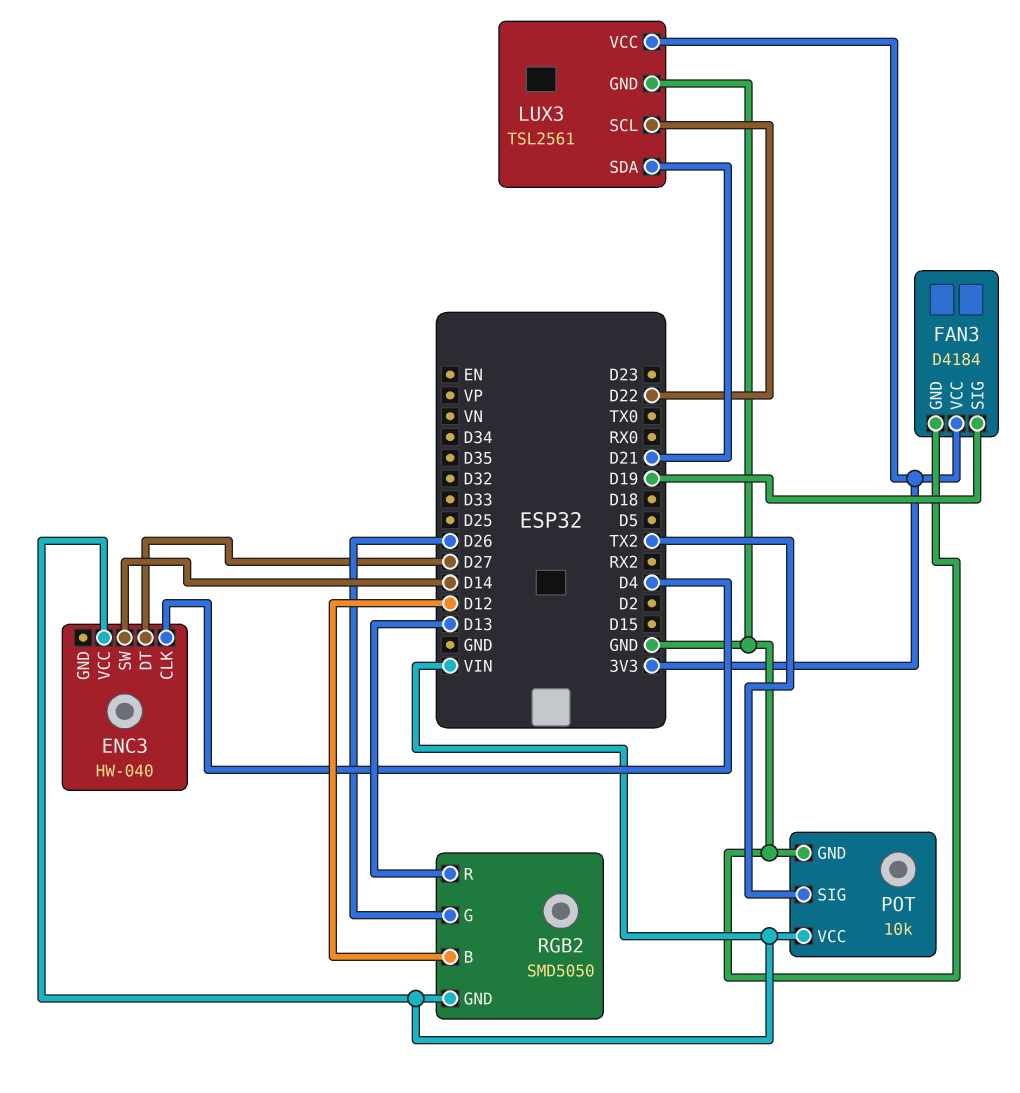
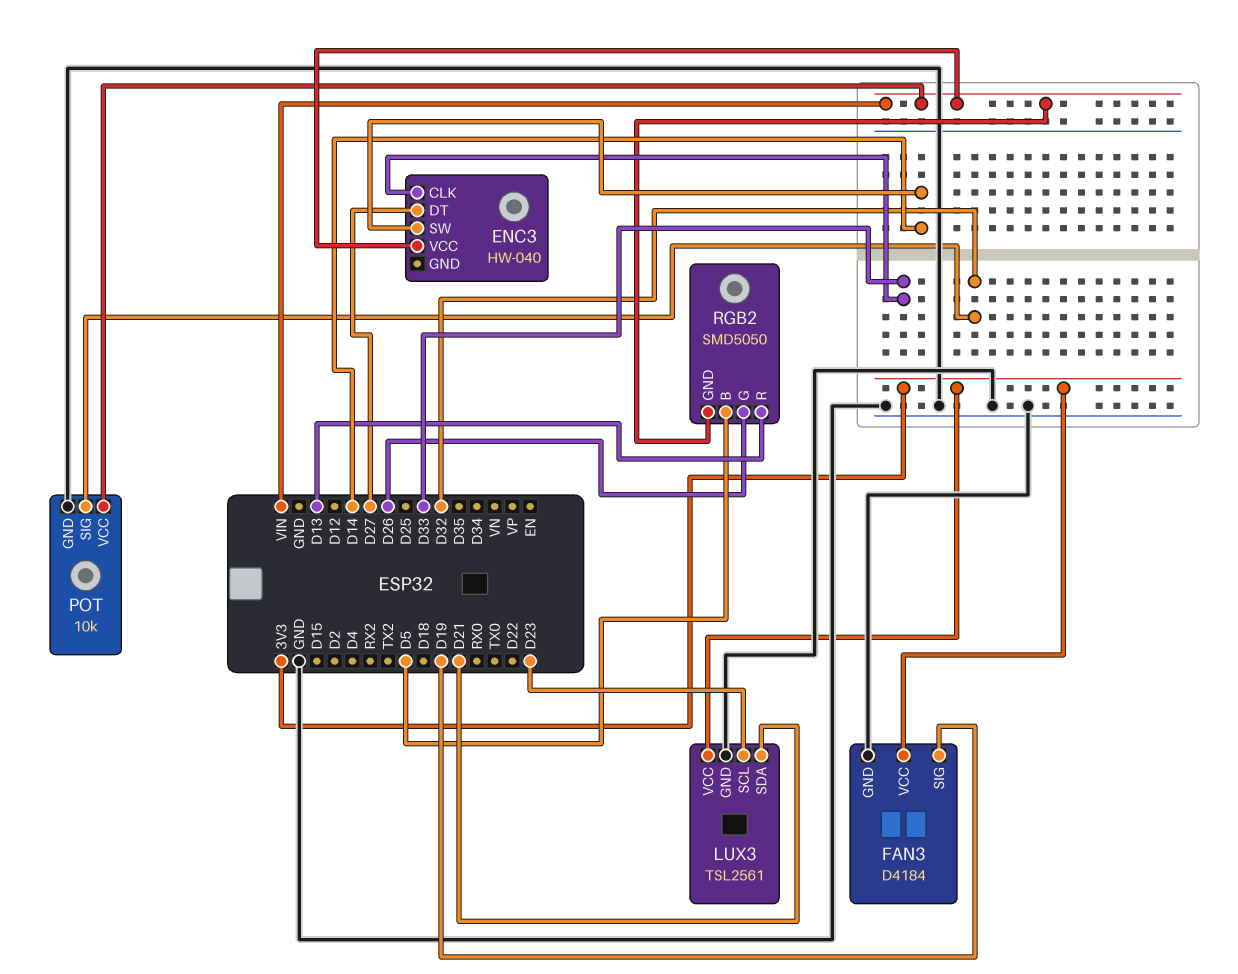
ENC3 pin CLK: D4 -> D33
LUX3 pin SCL: D22 -> D23
POT pin SIG: TX2 -> D32
RGB2 pin B: D12 -> D5

